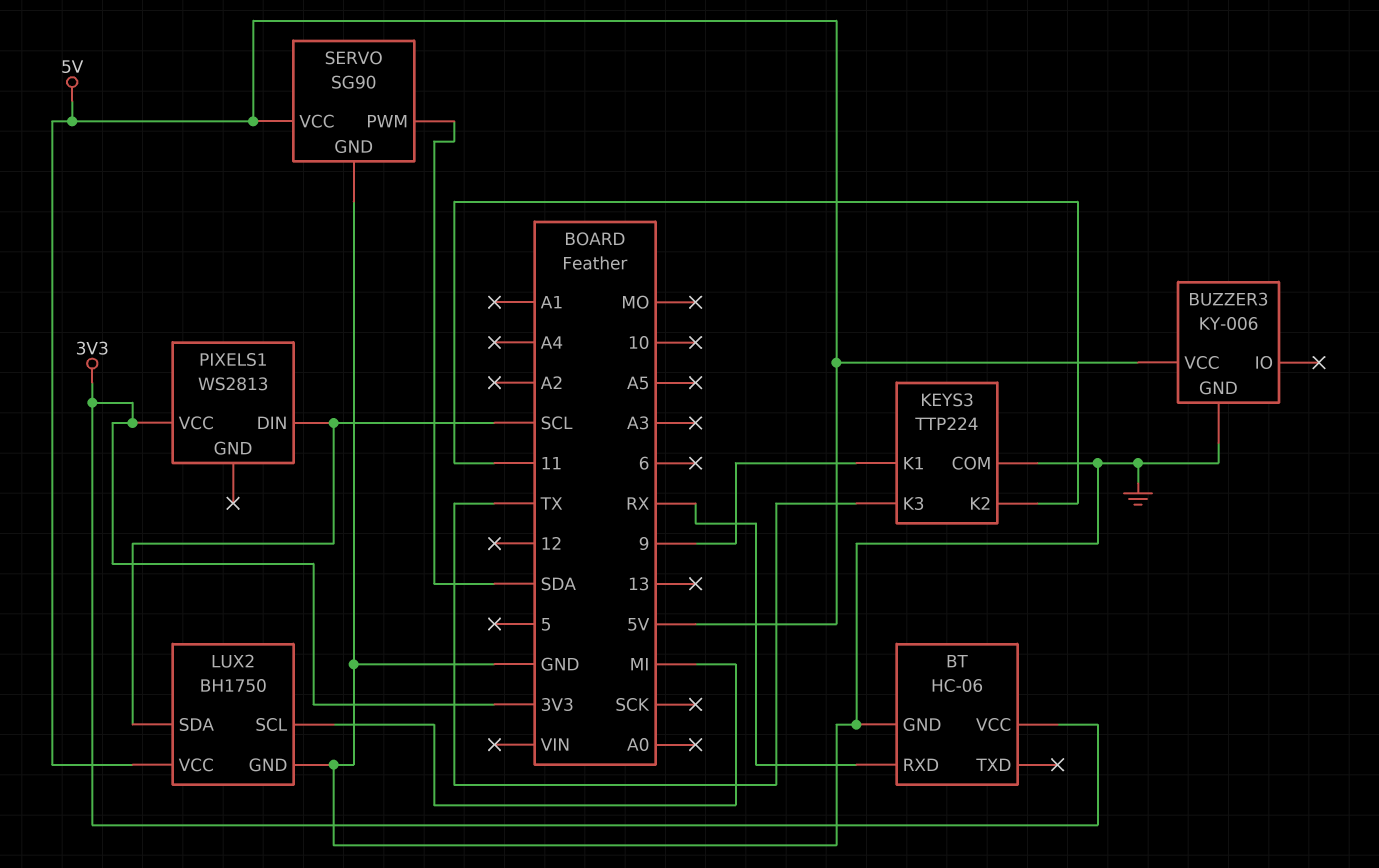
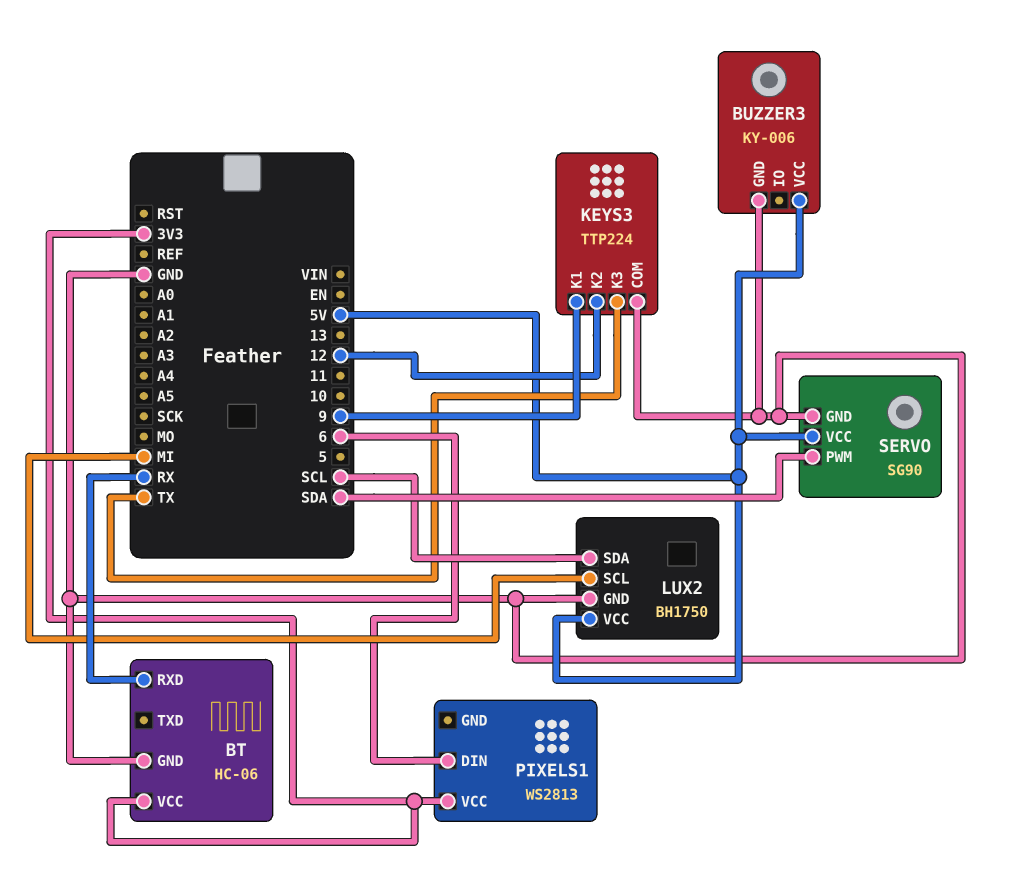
KEYS3 pin K2: 11 -> 12
PIXELS1 pin DIN: SCL -> 6

